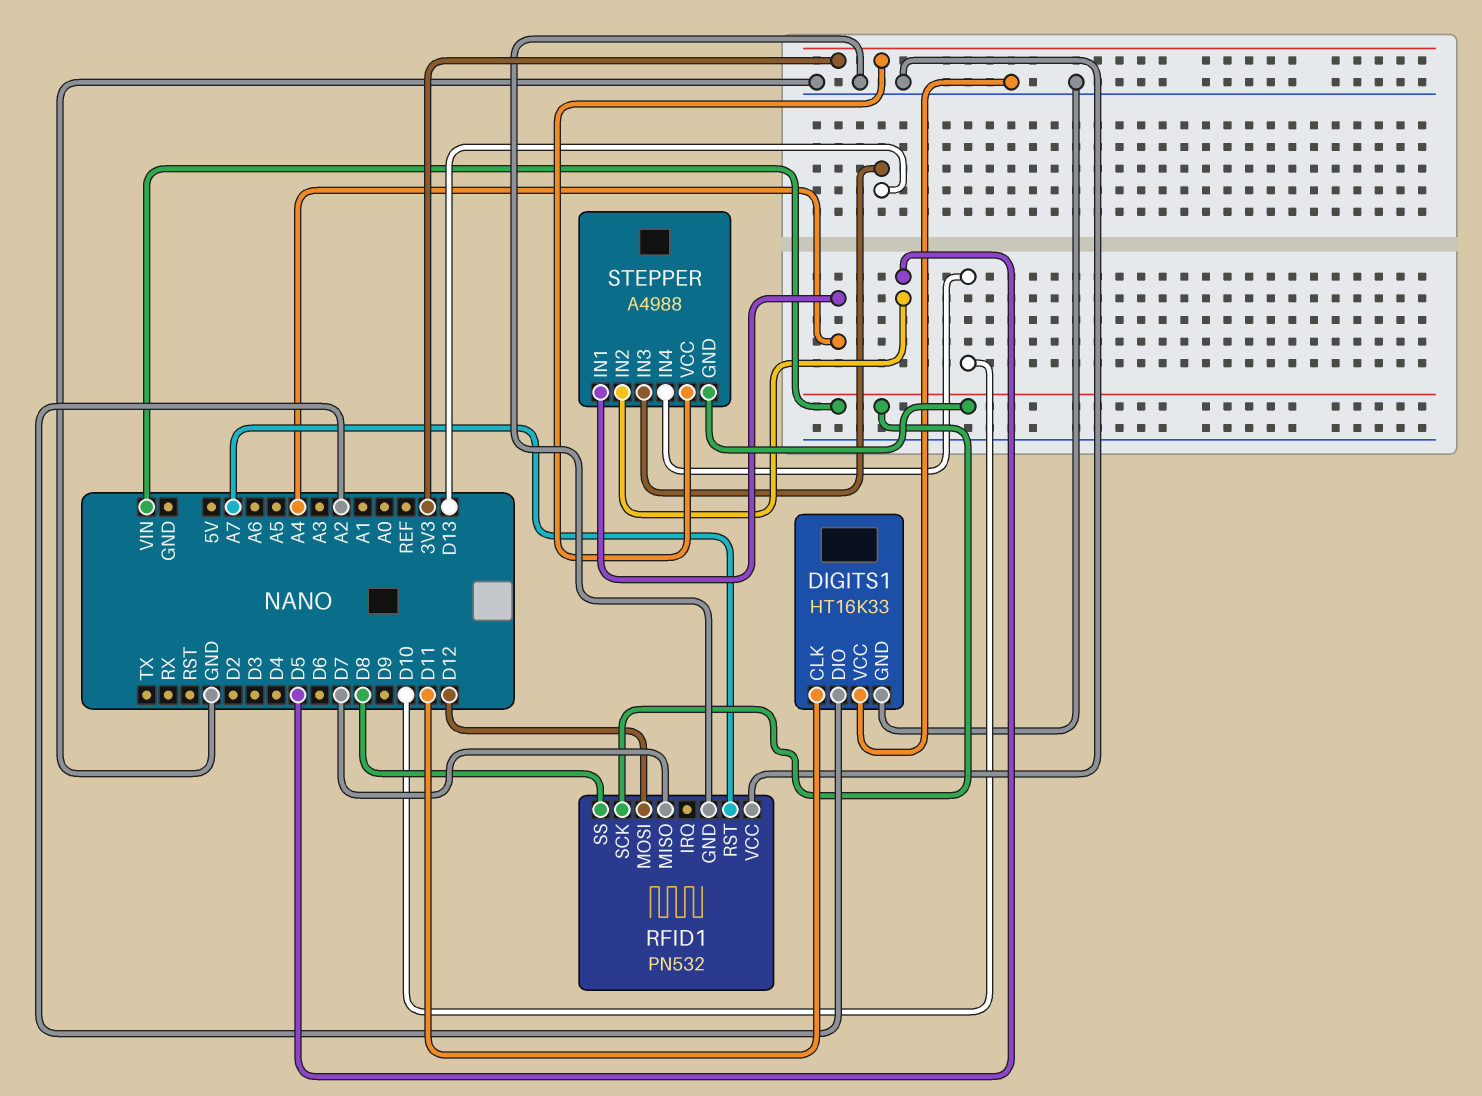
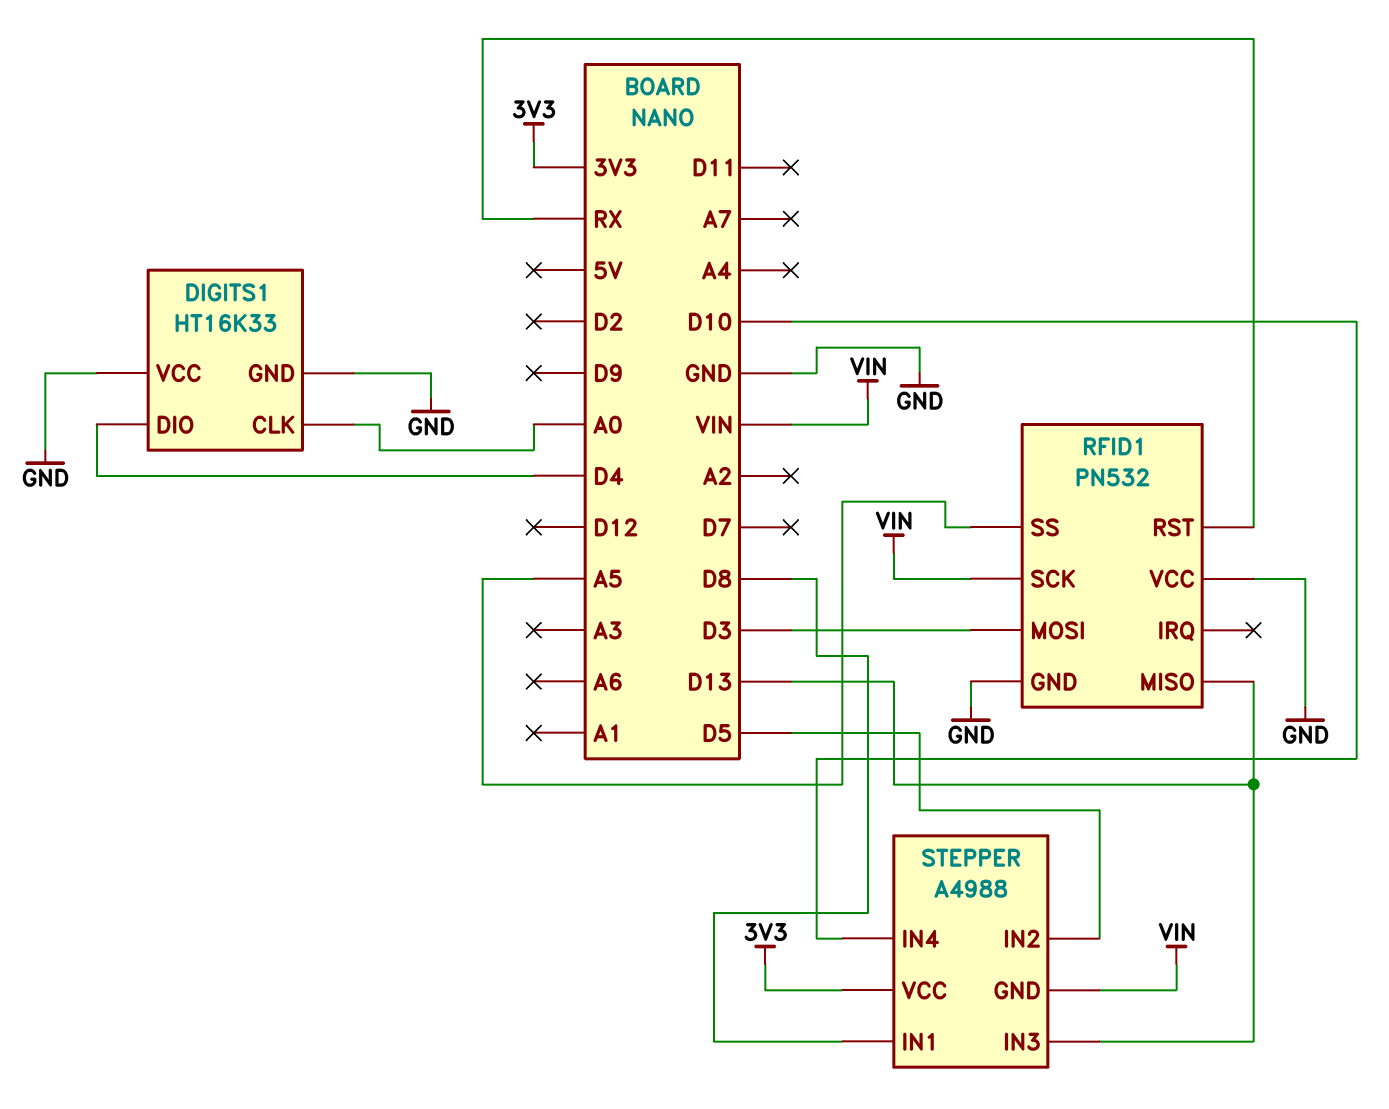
DIGITS1 pin CLK: D11 -> A0
DIGITS1 pin DIO: A2 -> D4
RFID1 pin MISO: D7 -> D13
RFID1 pin MOSI: D12 -> D3
RFID1 pin RST: A7 -> RX
RFID1 pin SS: D8 -> A5
STEPPER pin IN1: A4 -> D8

